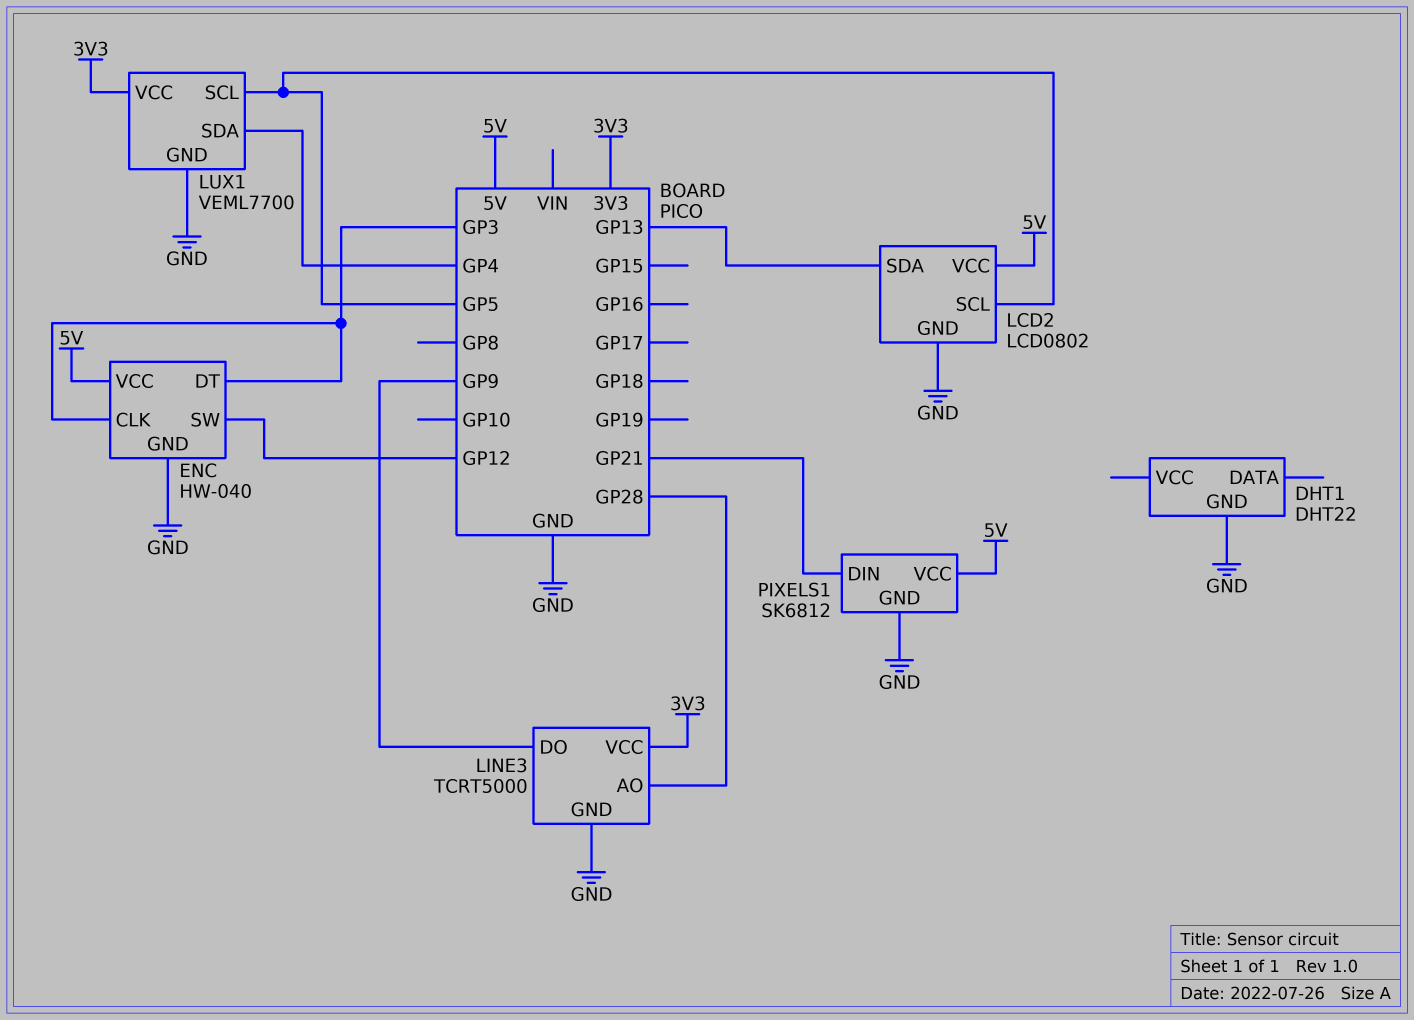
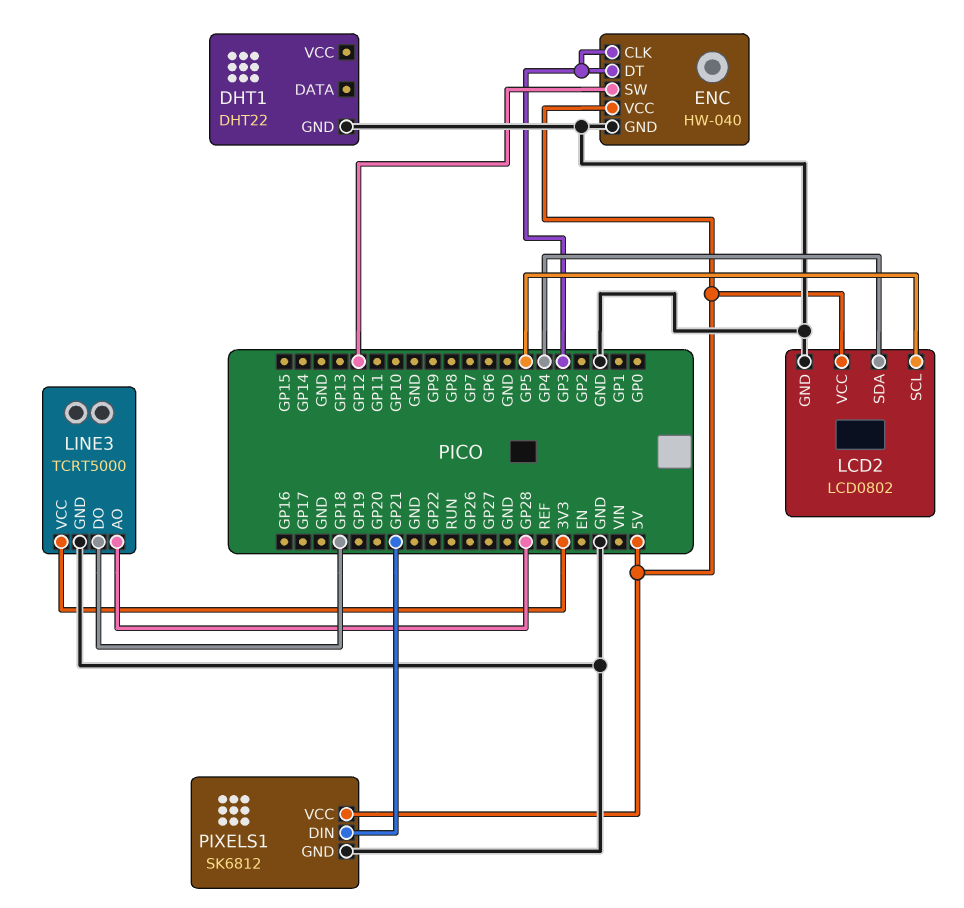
LCD2 pin SDA: GP13 -> GP4
LINE3 pin DO: GP9 -> GP18
LUX1: VEML7700 -> none
LUX1 pin GND: GND -> none
LUX1 pin SCL: GP5 -> none
LUX1 pin SDA: GP4 -> none
LUX1 pin VCC: 3V3 -> none

